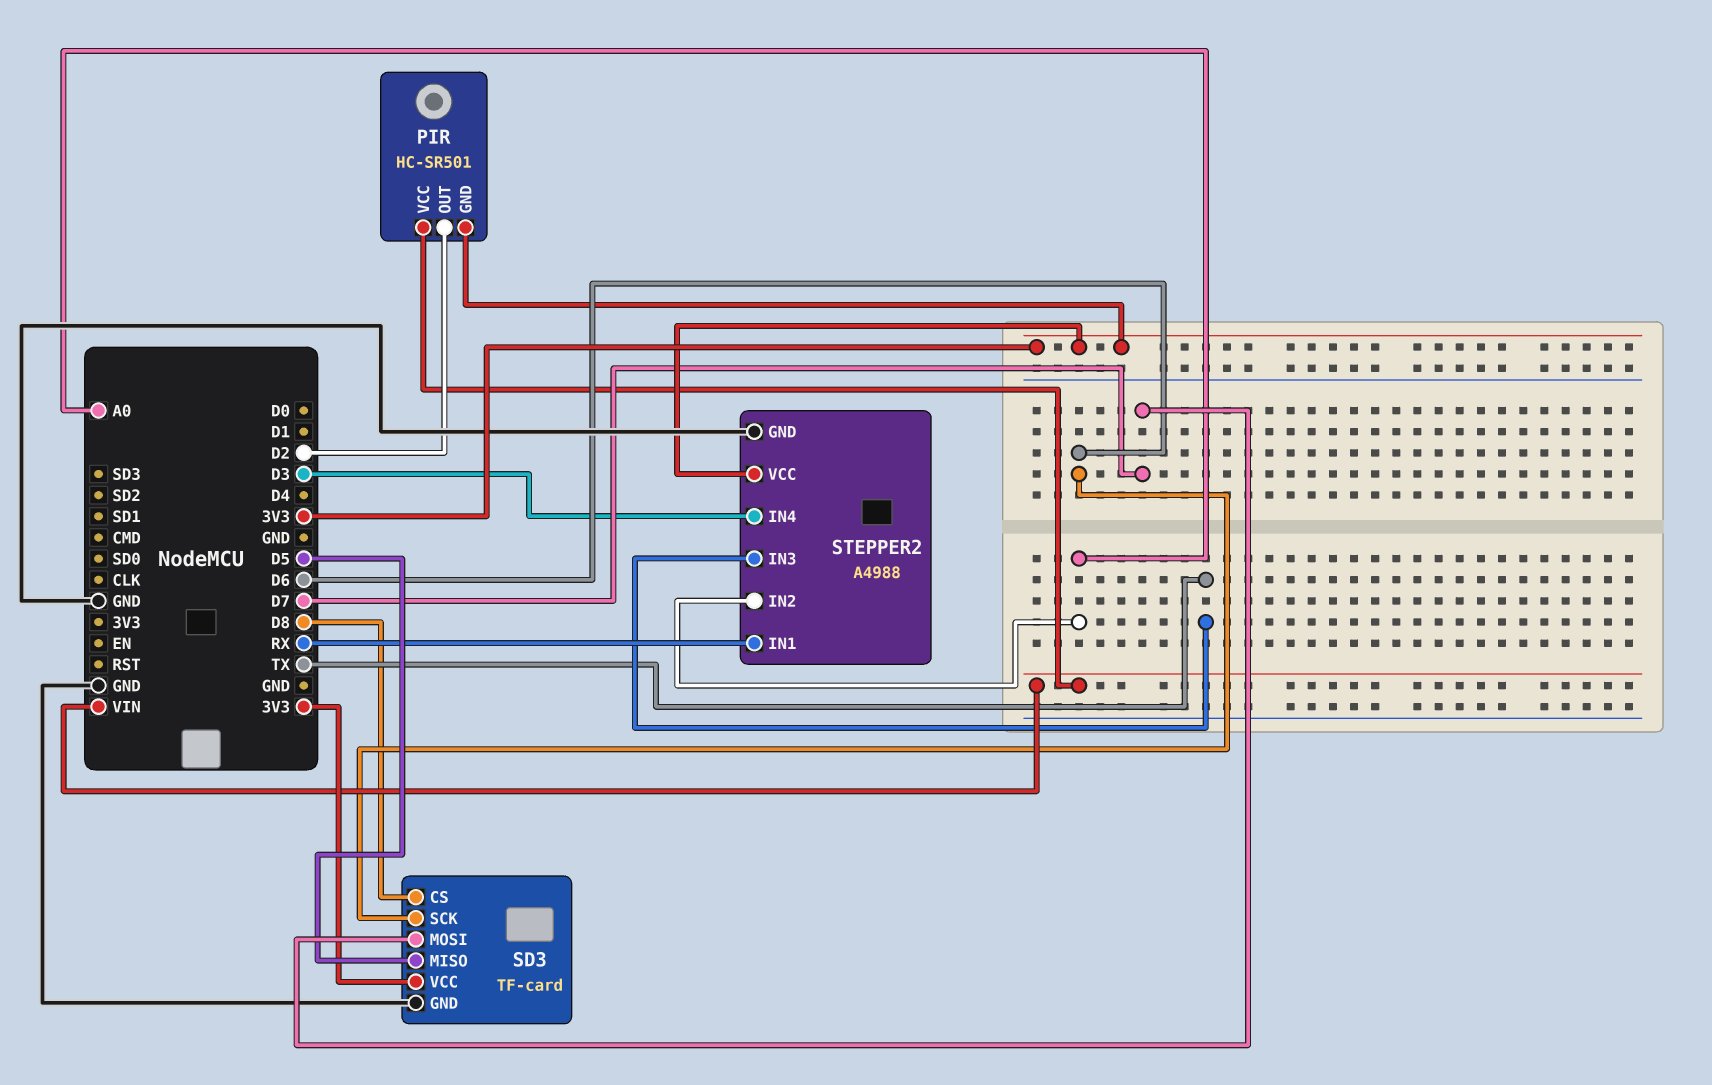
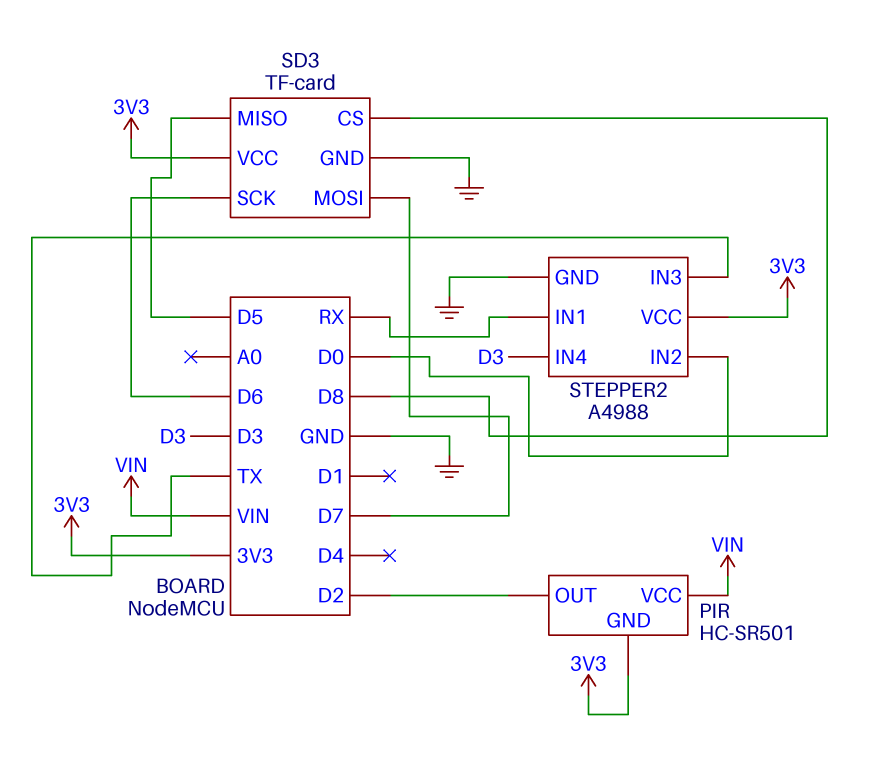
STEPPER2 pin IN2: A0 -> D0

